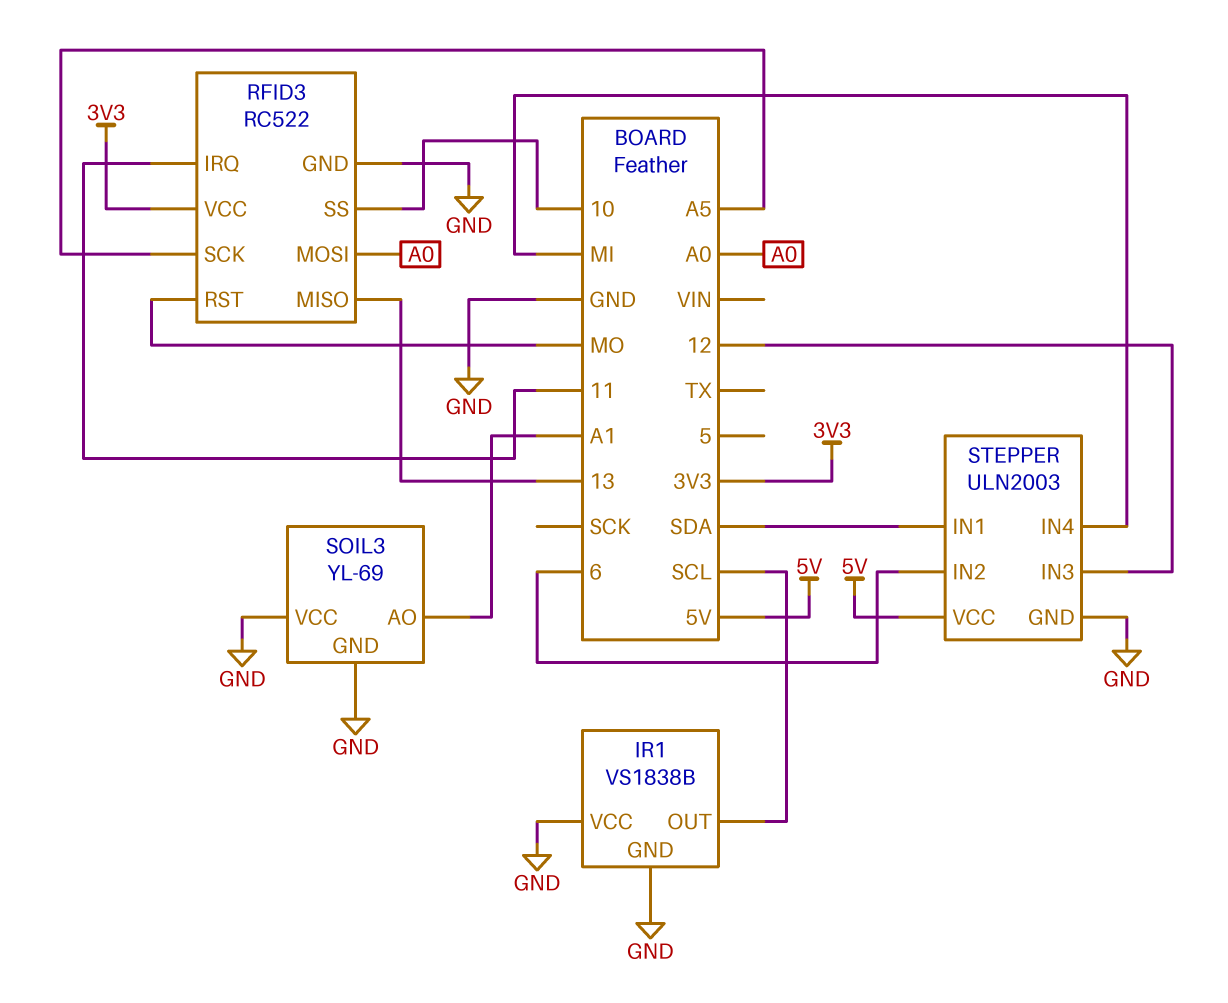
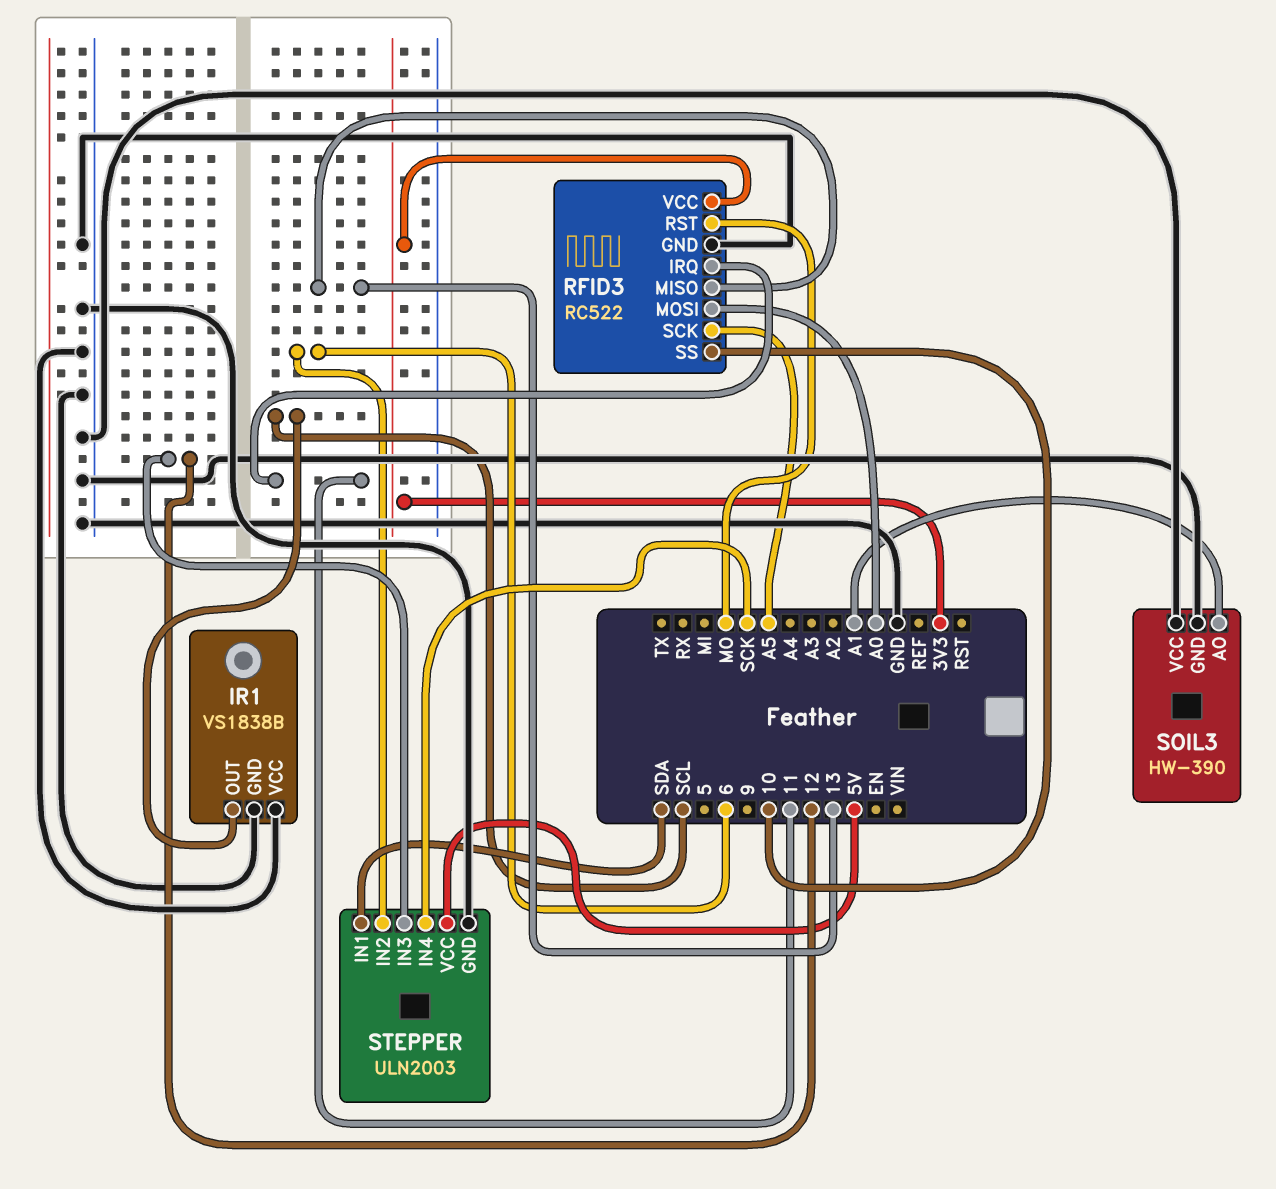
SOIL3: YL-69 -> HW-390
STEPPER pin IN4: MI -> SCK

